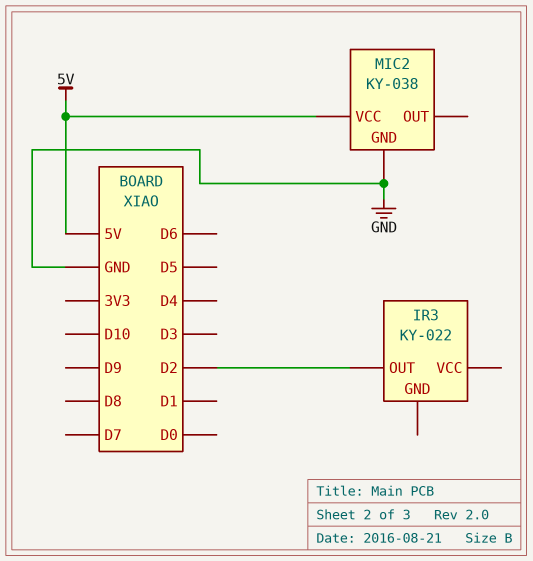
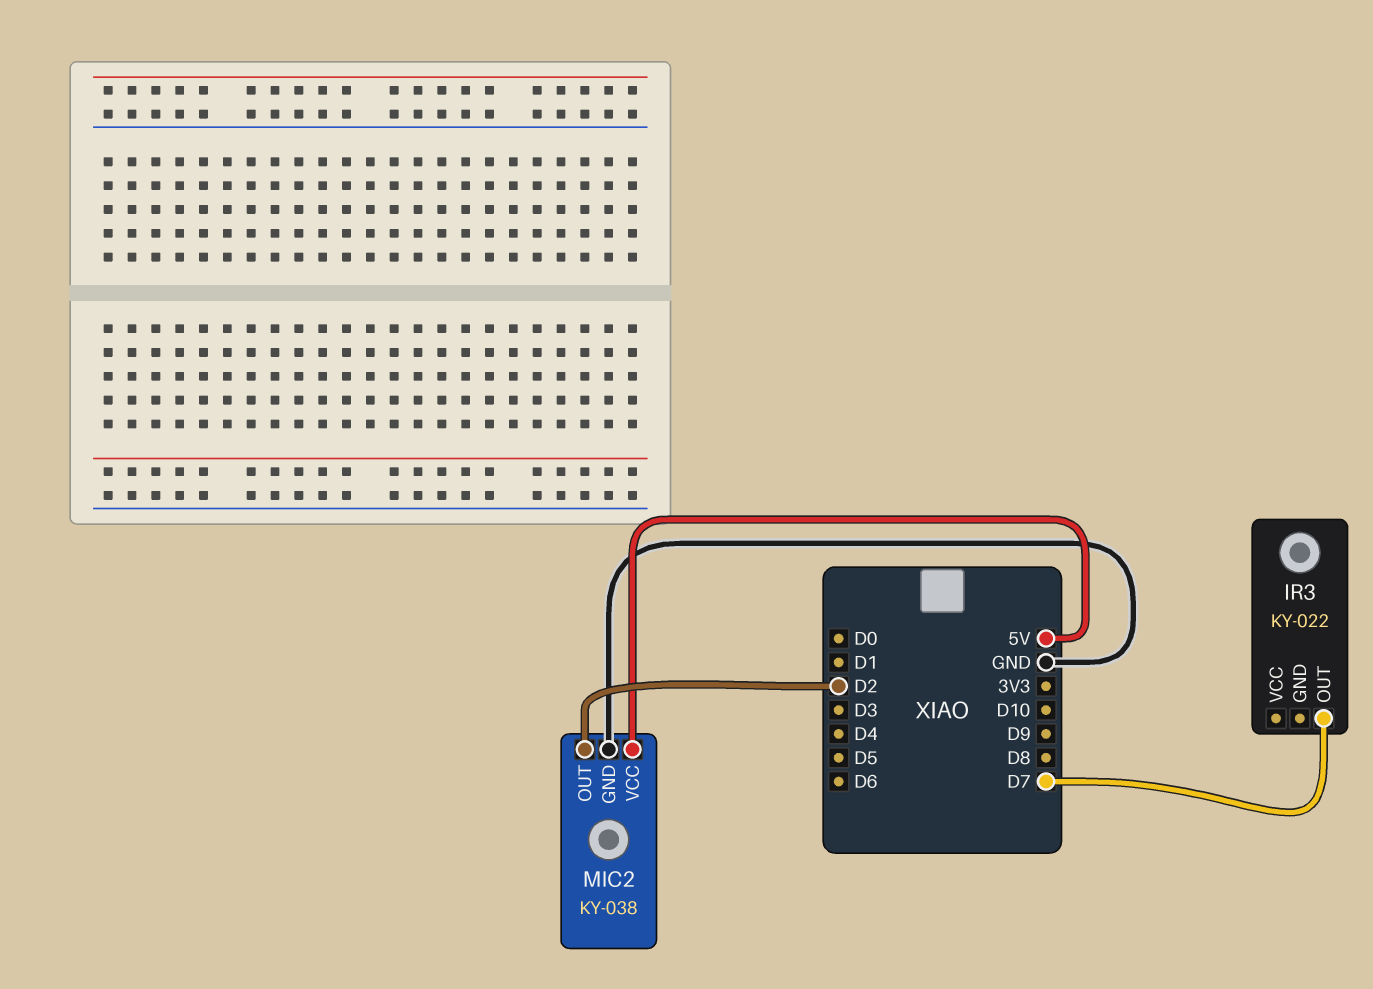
IR3 pin OUT: D2 -> D7
MIC2 pin OUT: none -> D2

